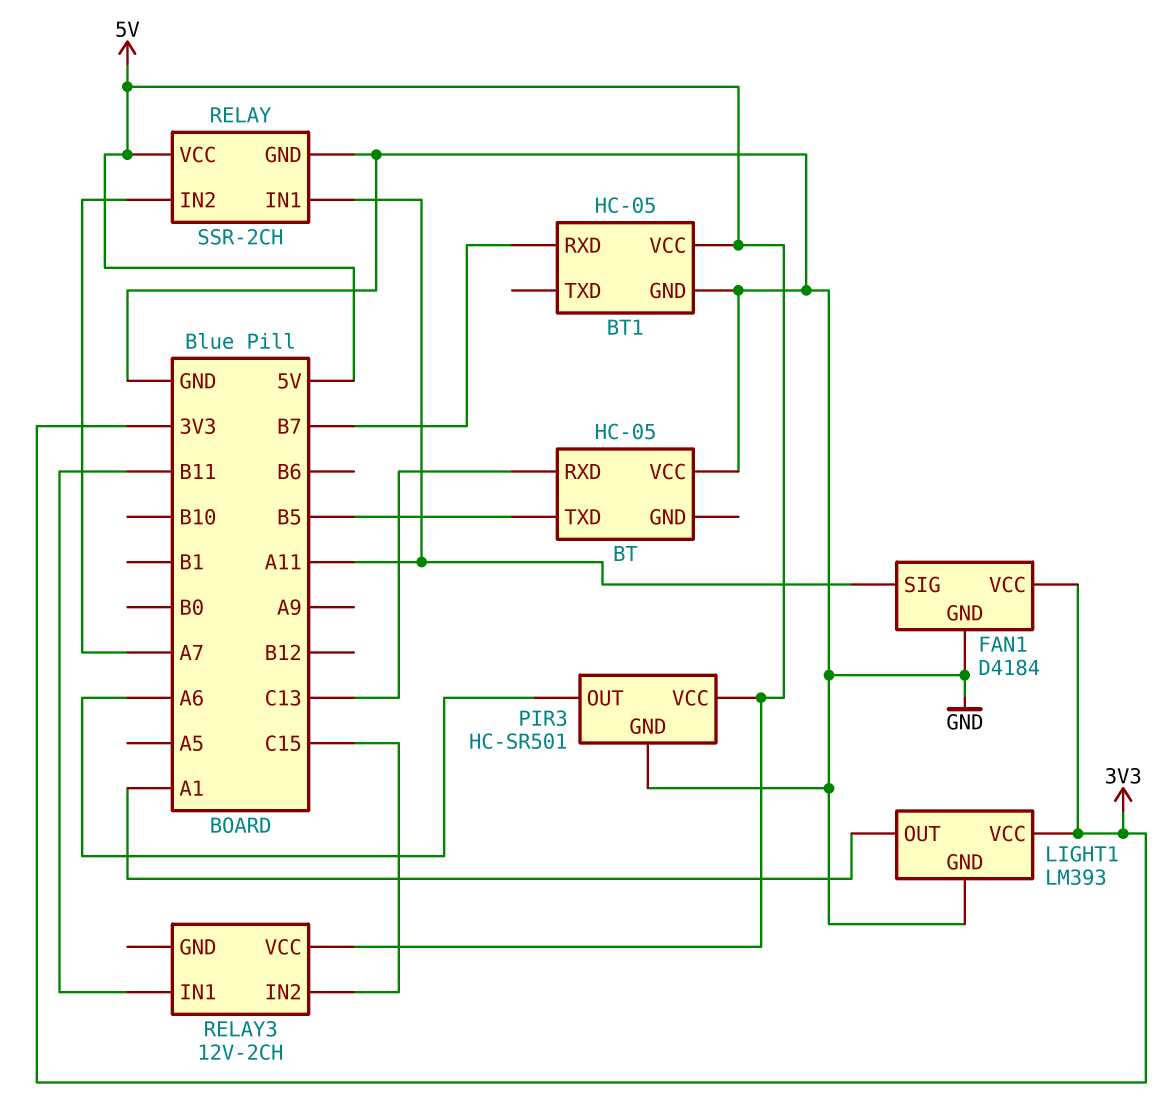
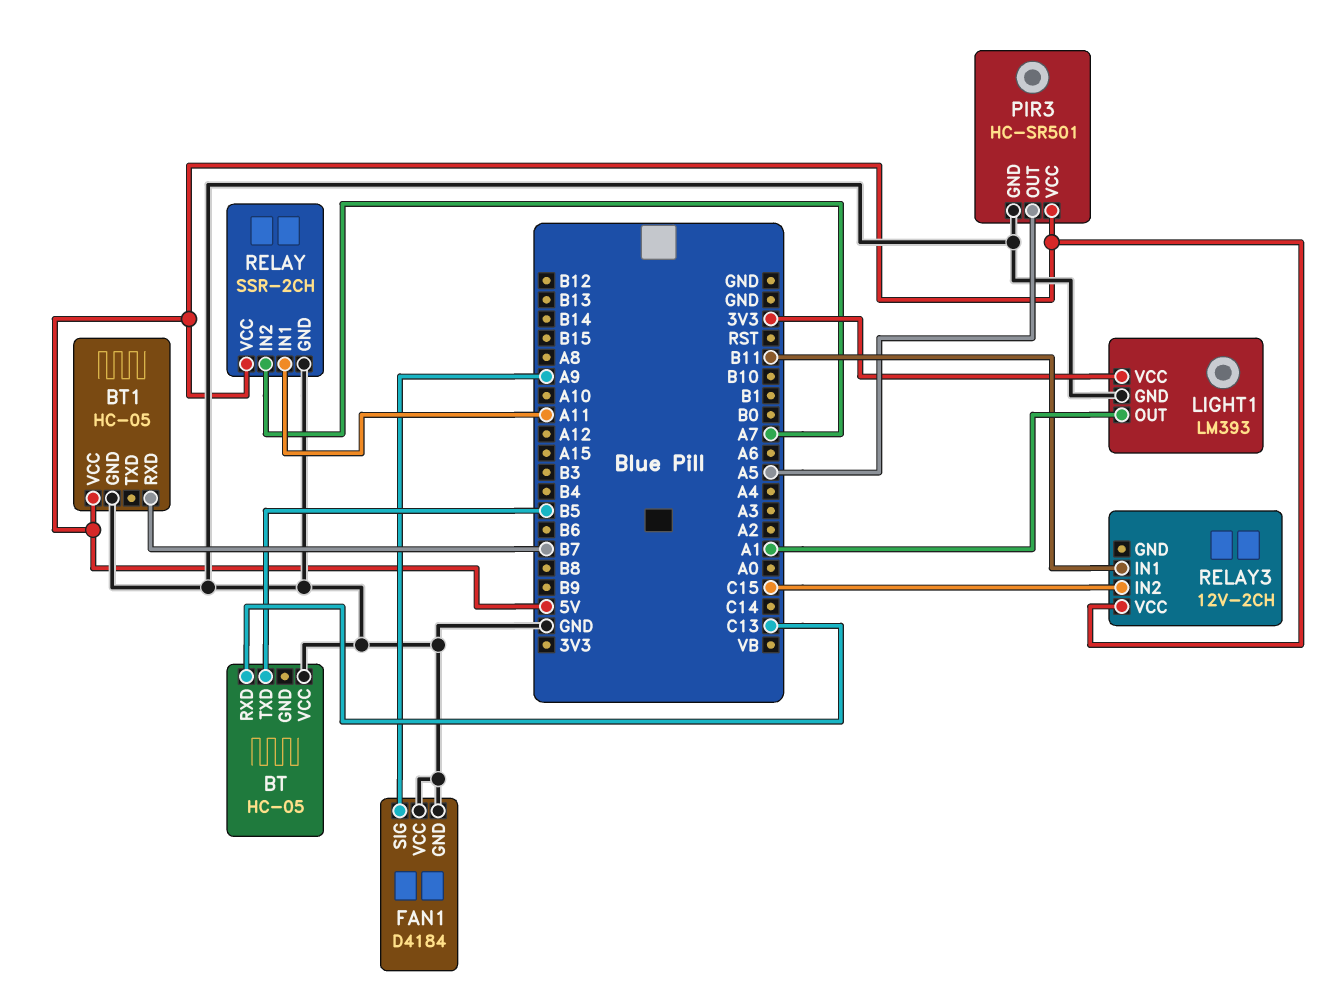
FAN1 pin SIG: A11 -> A9
FAN1 pin VCC: 3V3 -> GND
PIR3 pin OUT: A6 -> A5

